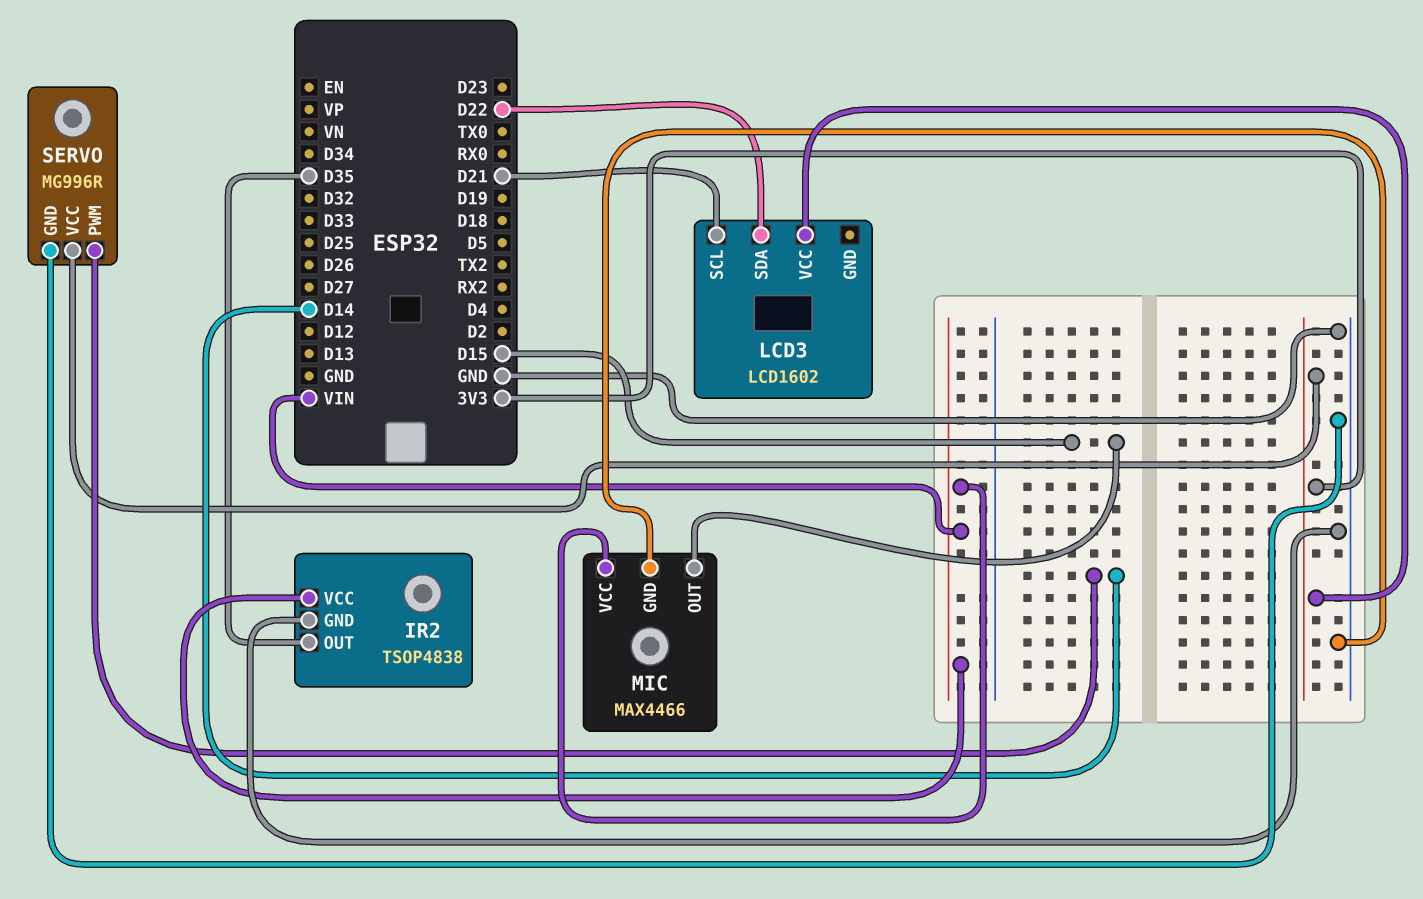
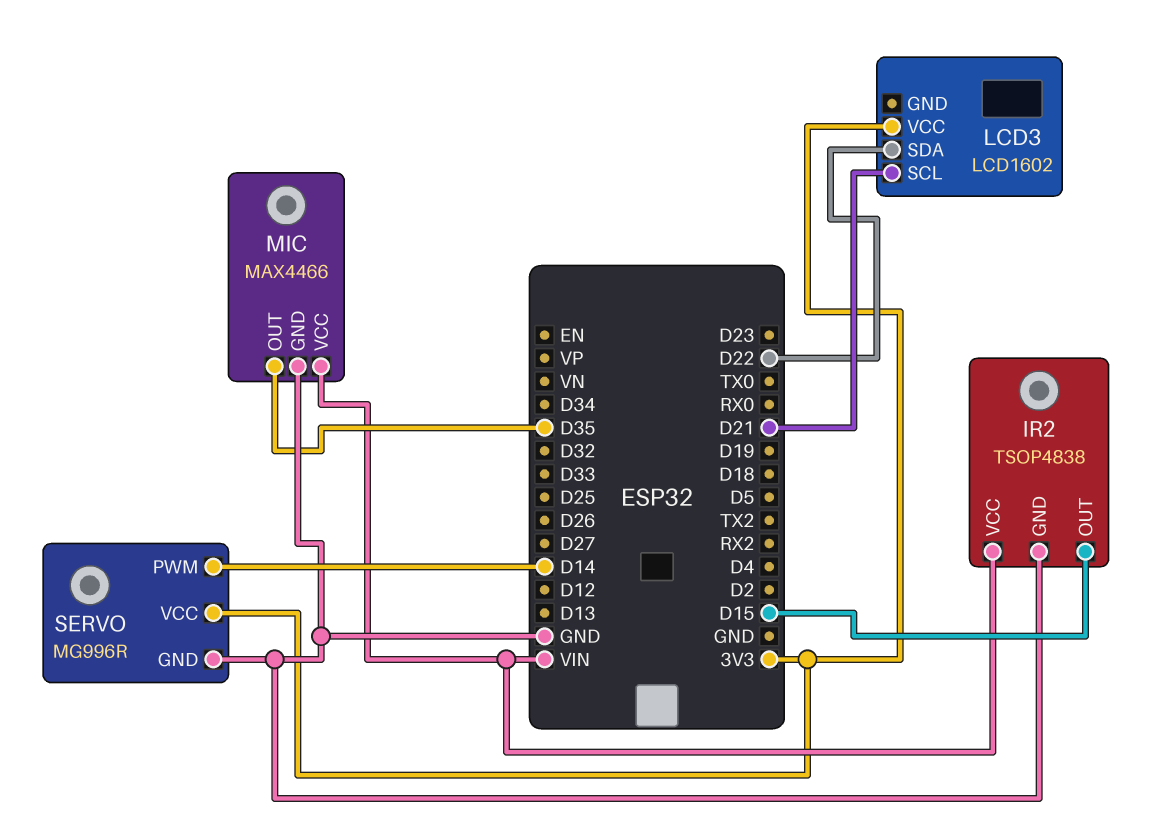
IR2 pin OUT: D35 -> D15
MIC pin OUT: D15 -> D35

